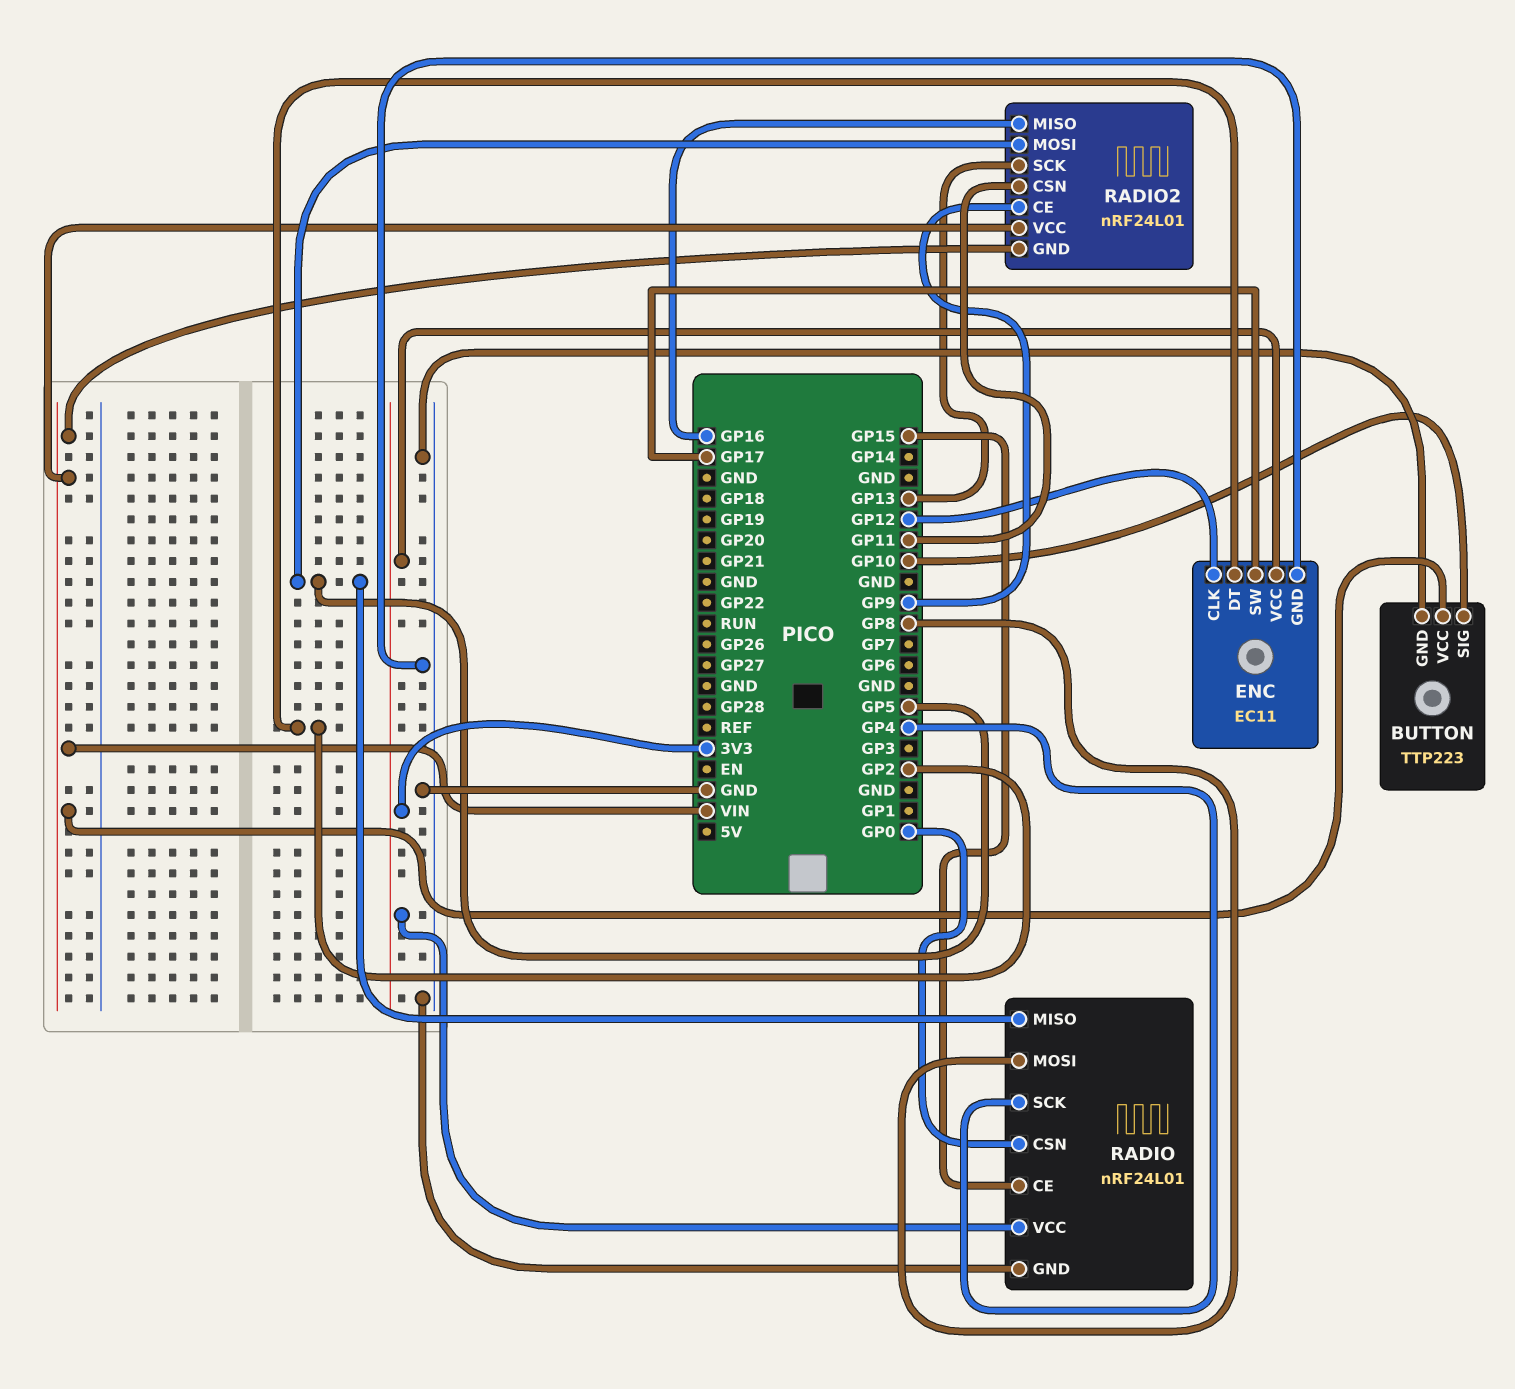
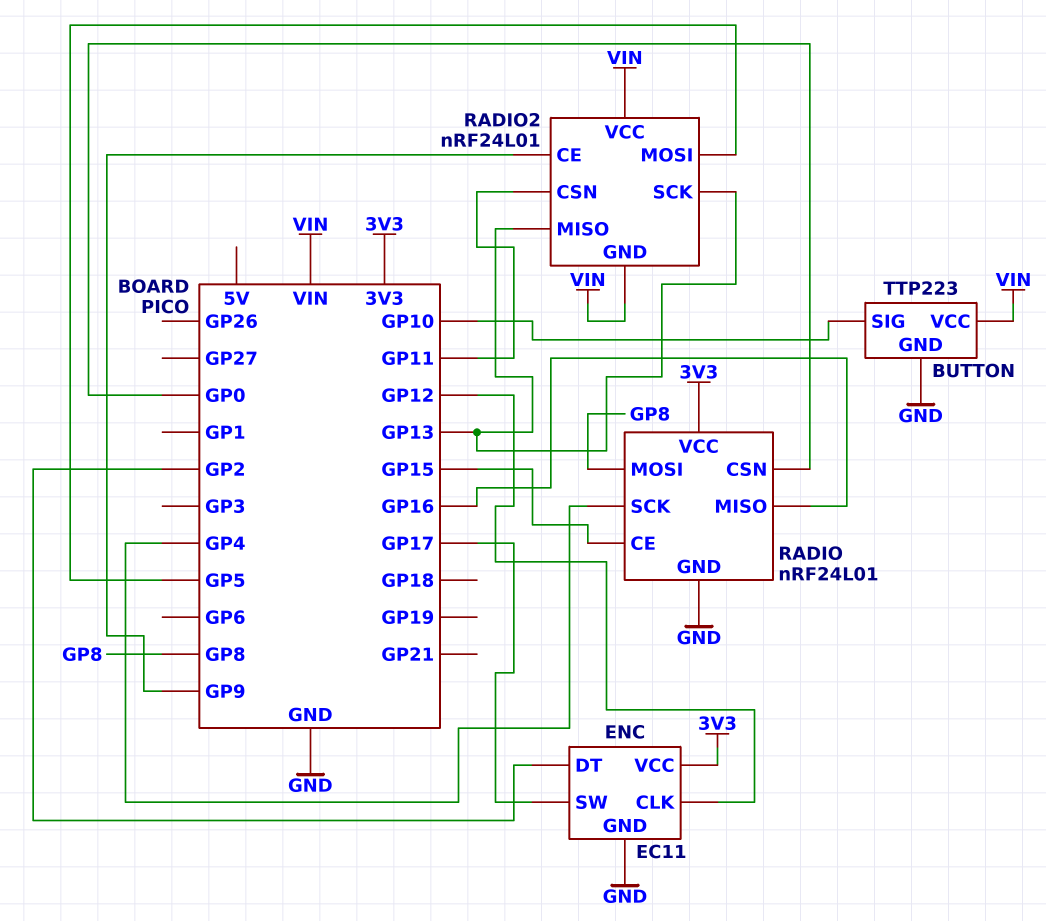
RADIO pin MISO: GP5 -> GP16
RADIO2 pin MISO: GP16 -> GP13

